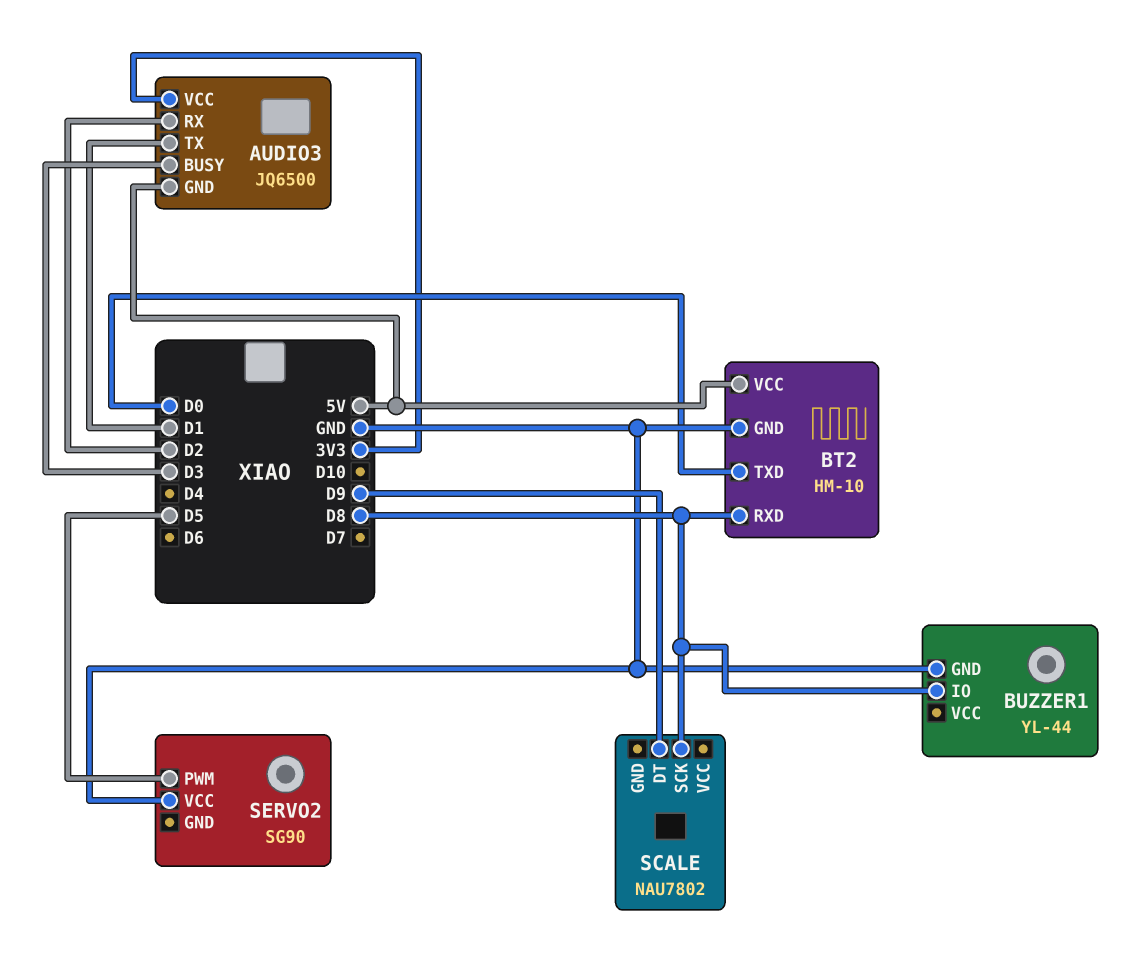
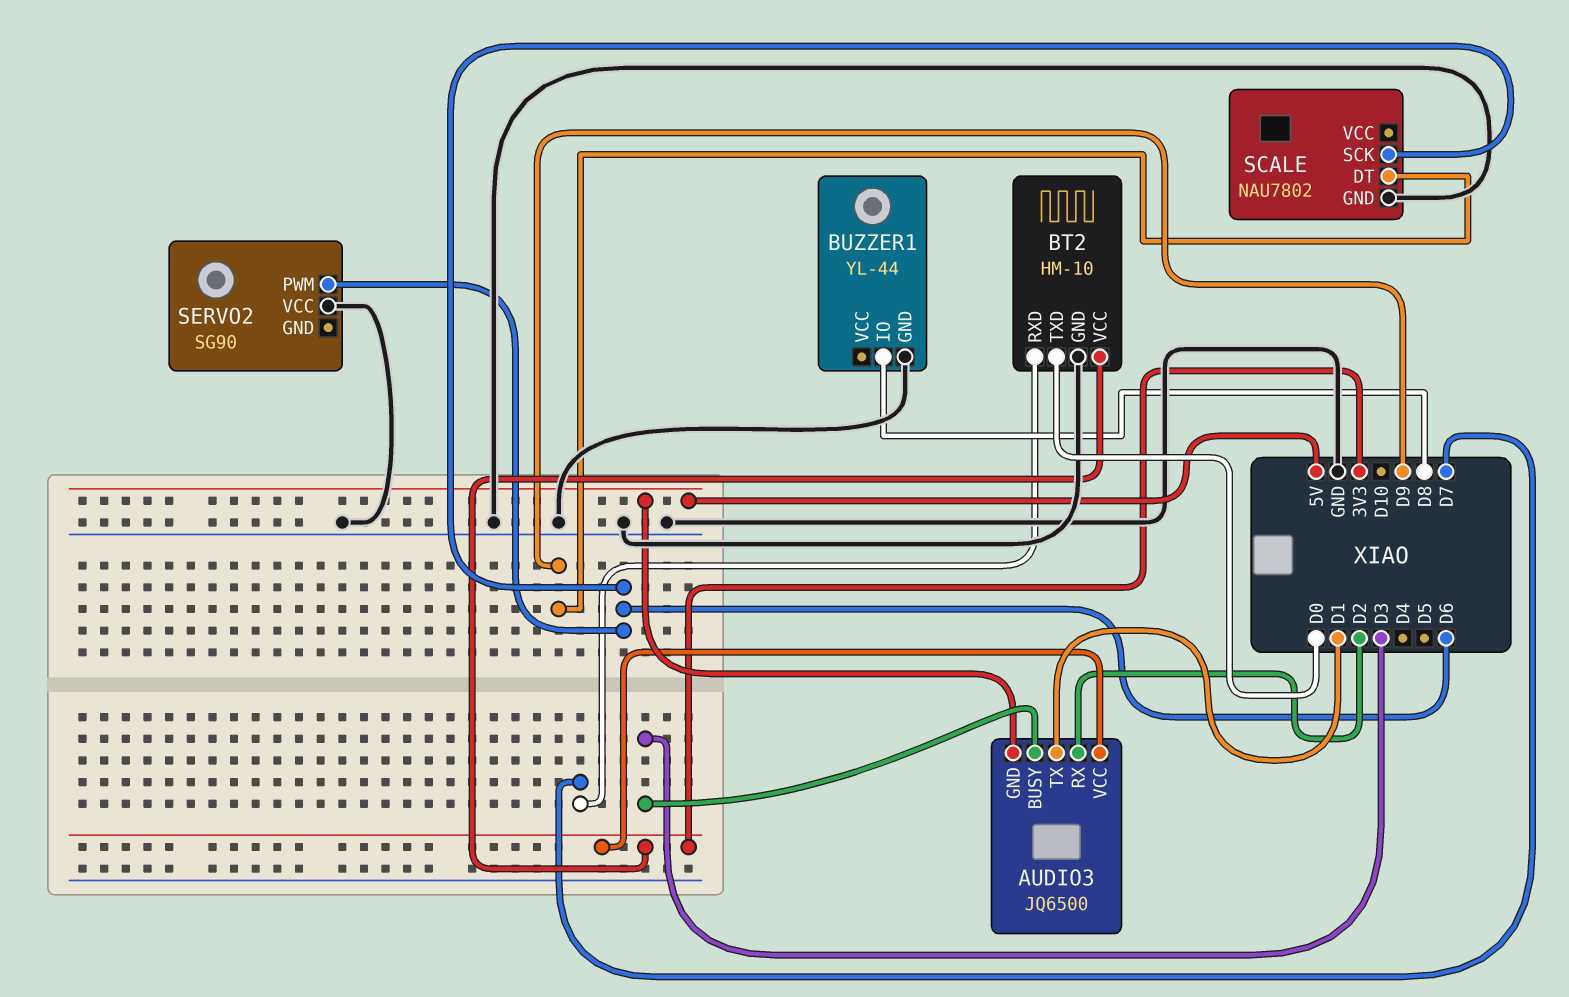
BT2 pin RXD: D8 -> D7
BT2 pin VCC: 5V -> 3V3
SCALE pin GND: none -> GND
SCALE pin SCK: D8 -> D6
SERVO2 pin PWM: D5 -> D6

